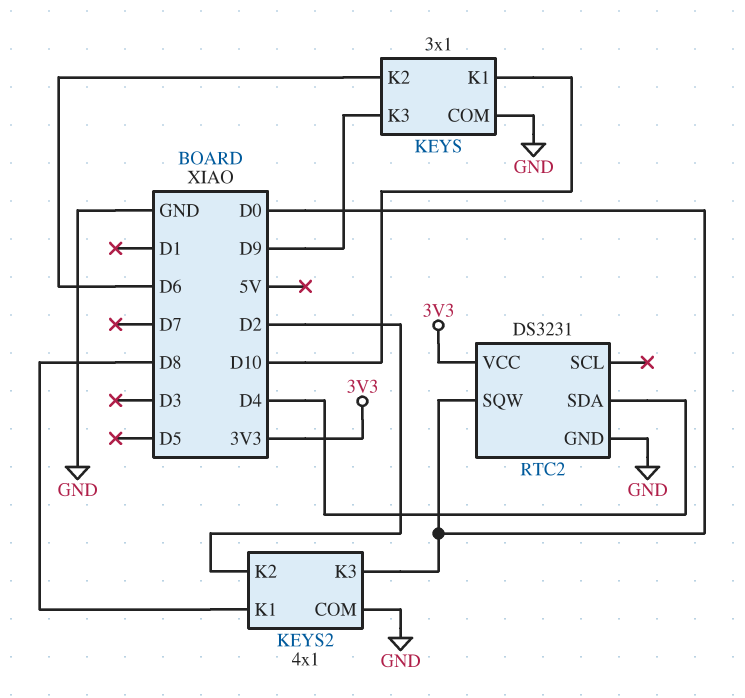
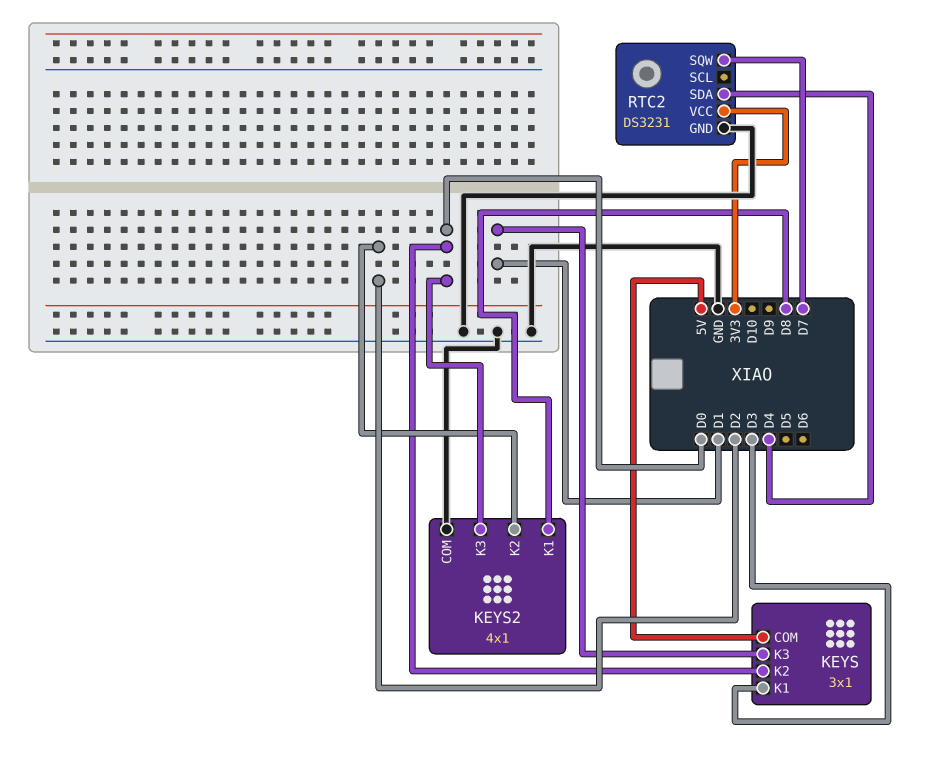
KEYS pin COM: GND -> 5V
KEYS pin K1: D10 -> D3
KEYS pin K2: D6 -> D0
KEYS pin K3: D9 -> D1
RTC2 pin SQW: D0 -> D7

